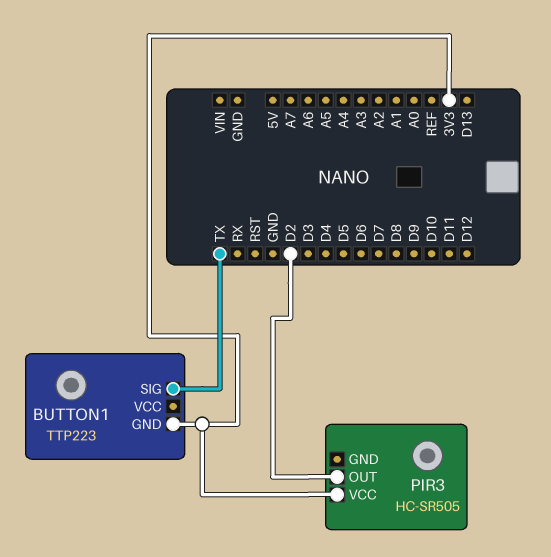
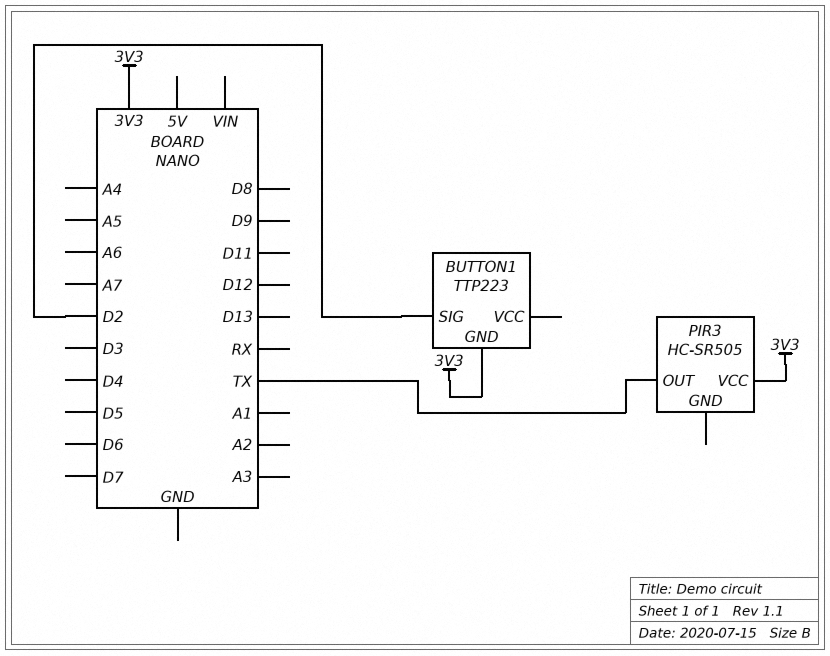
BUTTON1 pin SIG: TX -> D2
PIR3 pin OUT: D2 -> TX

